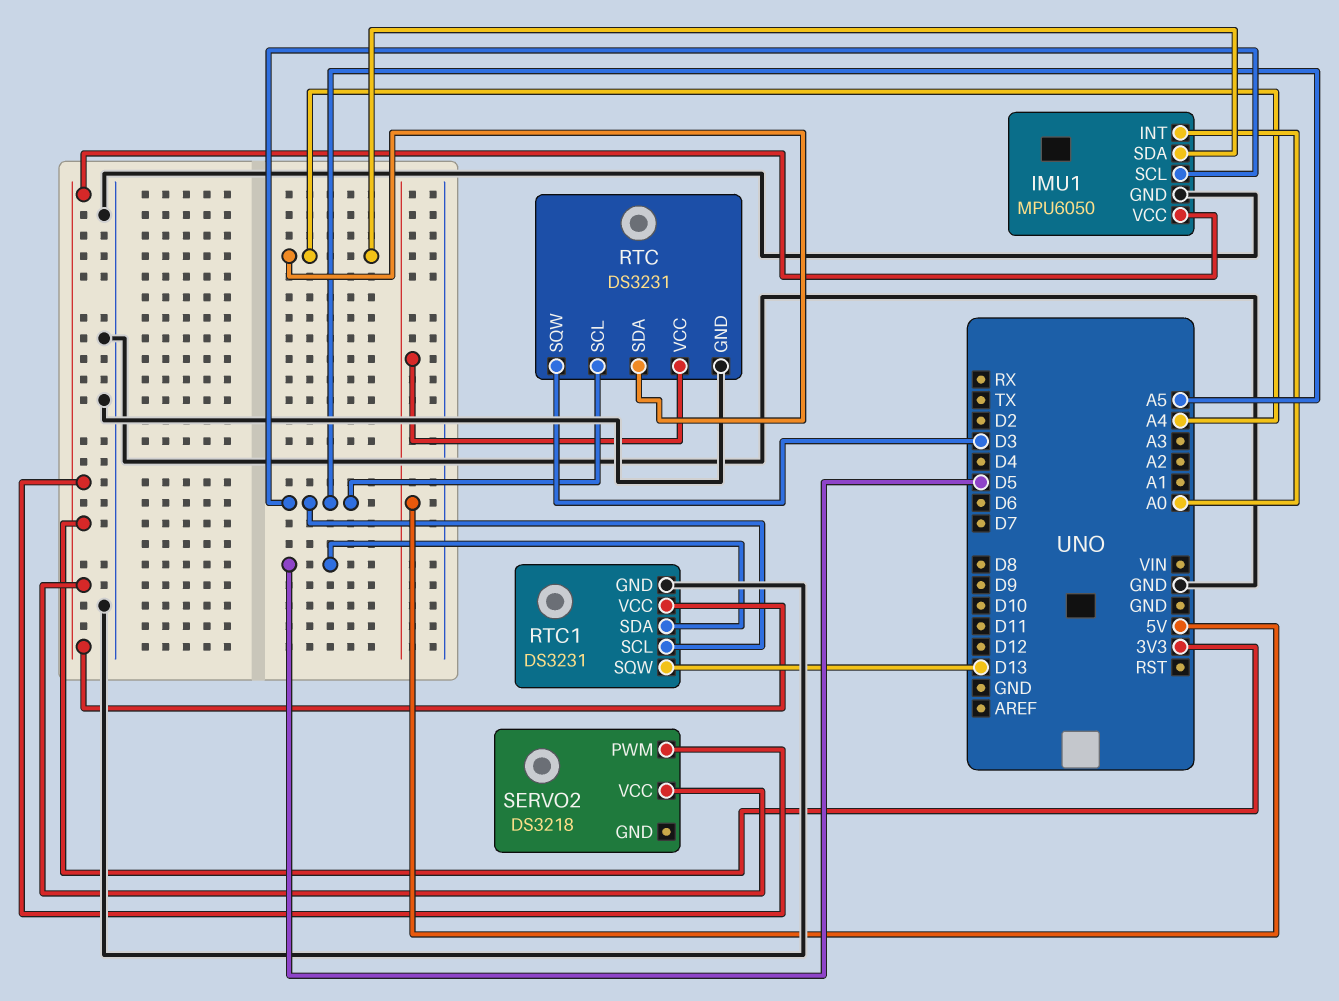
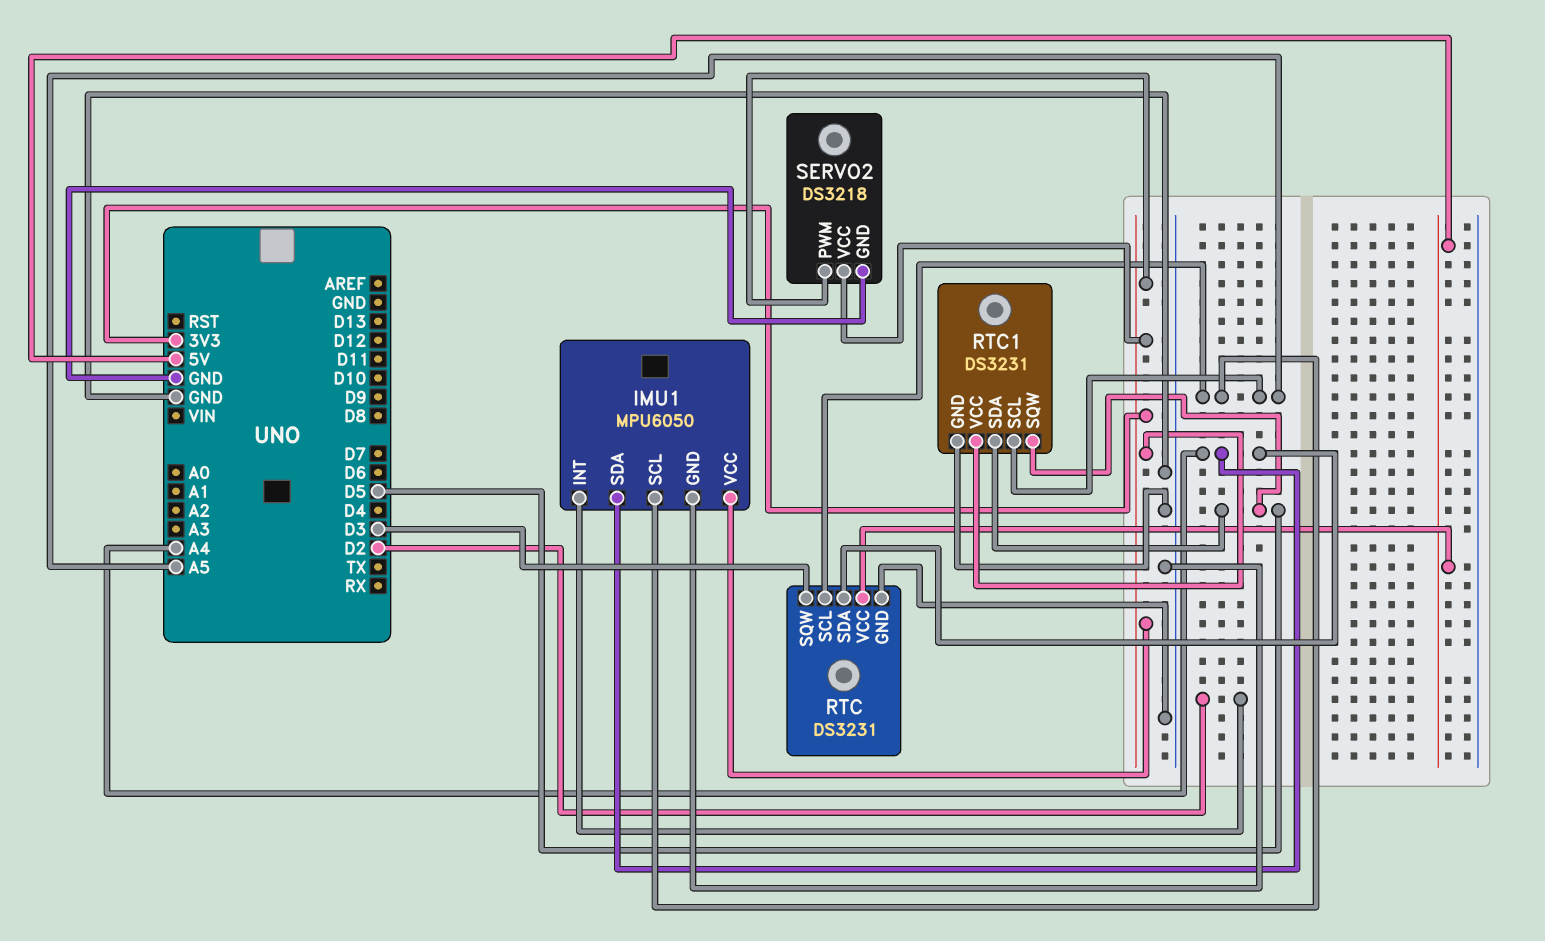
IMU1 pin INT: A0 -> D2
RTC1 pin SQW: D13 -> D5
SERVO2 pin GND: none -> GND

